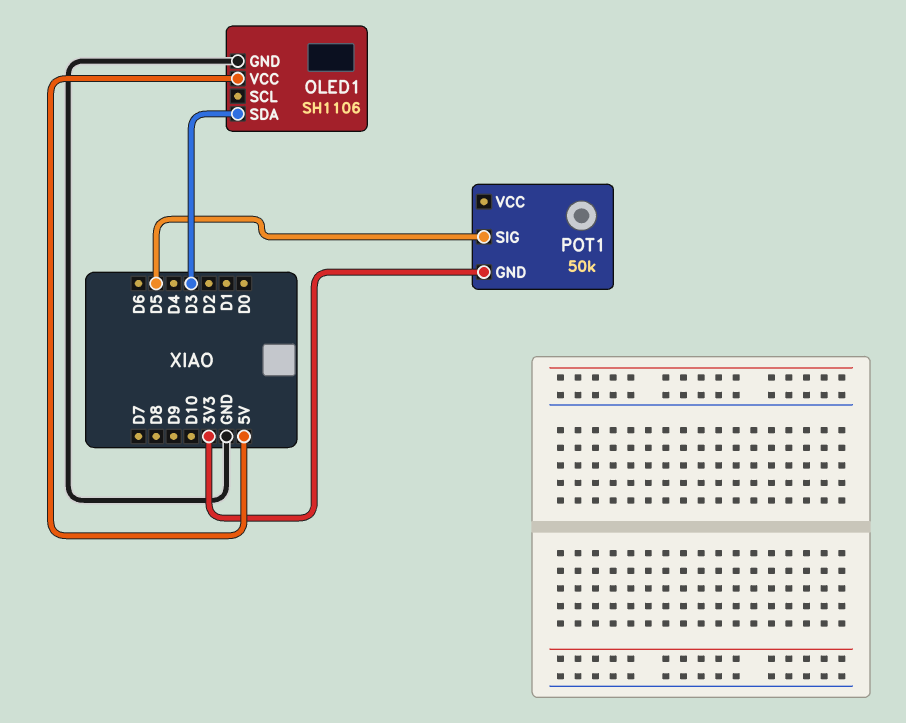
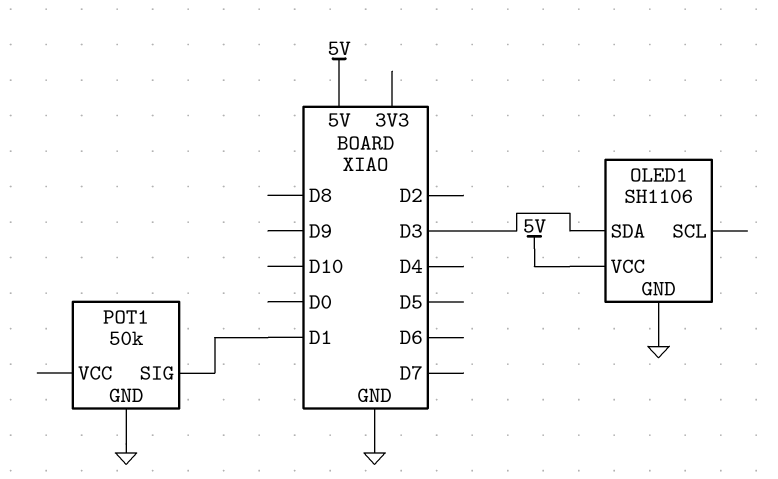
POT1 pin GND: 3V3 -> GND
POT1 pin SIG: D5 -> D1

